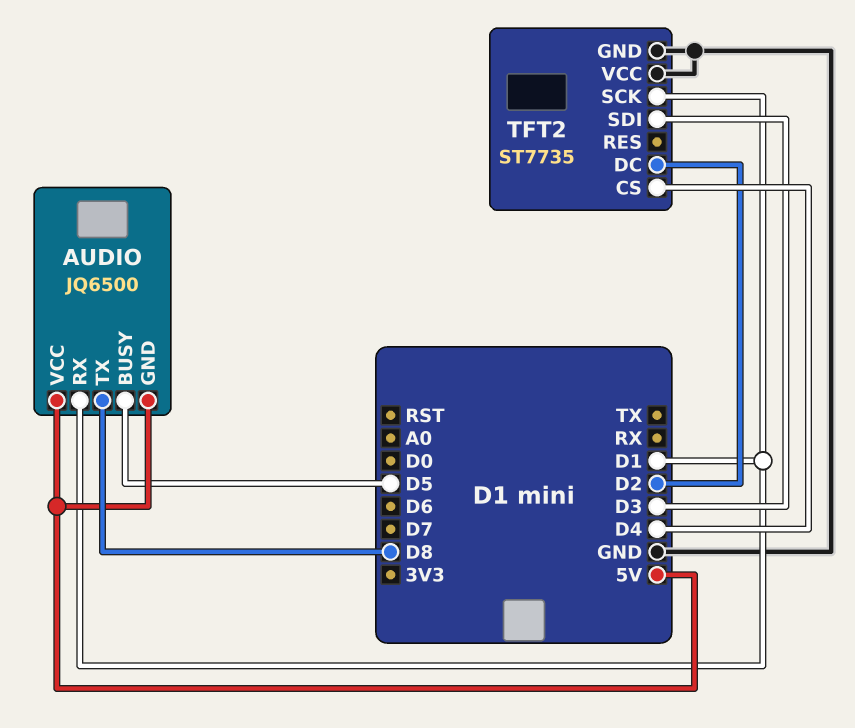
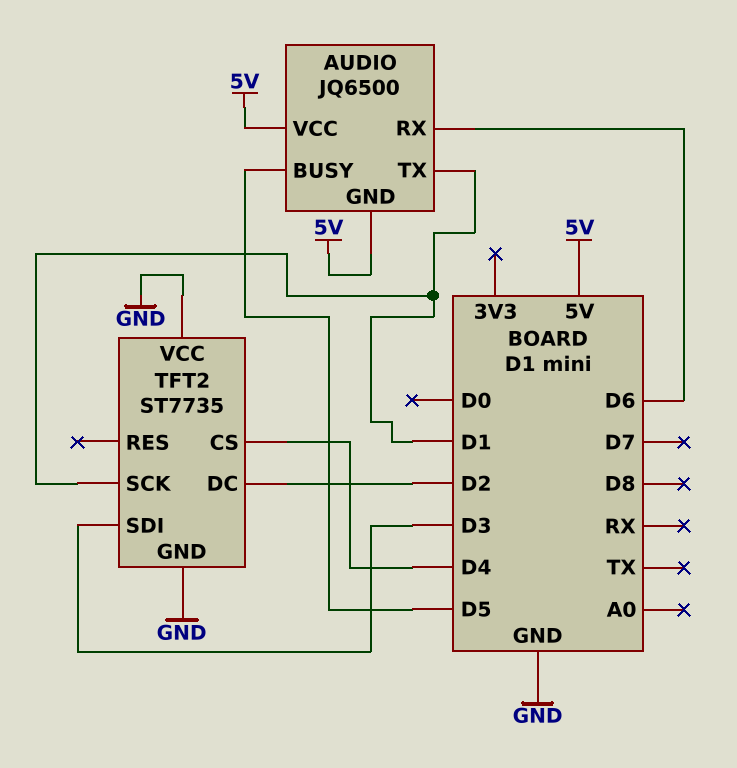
AUDIO pin RX: D1 -> D6
AUDIO pin TX: D8 -> D1

